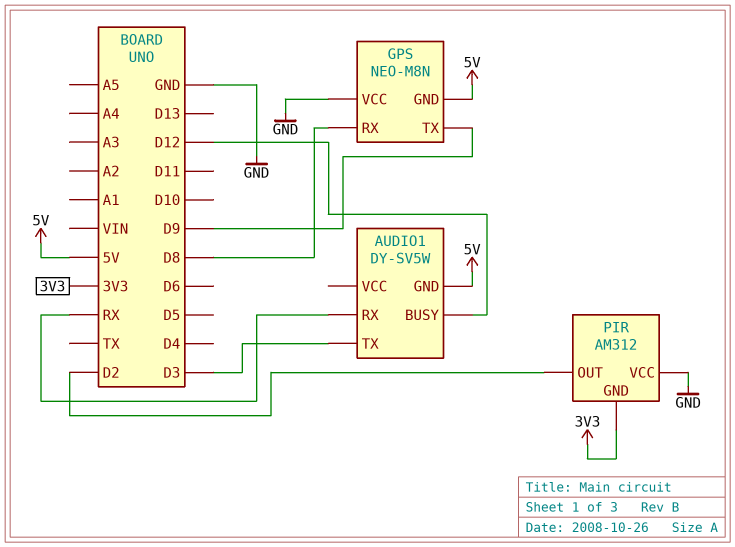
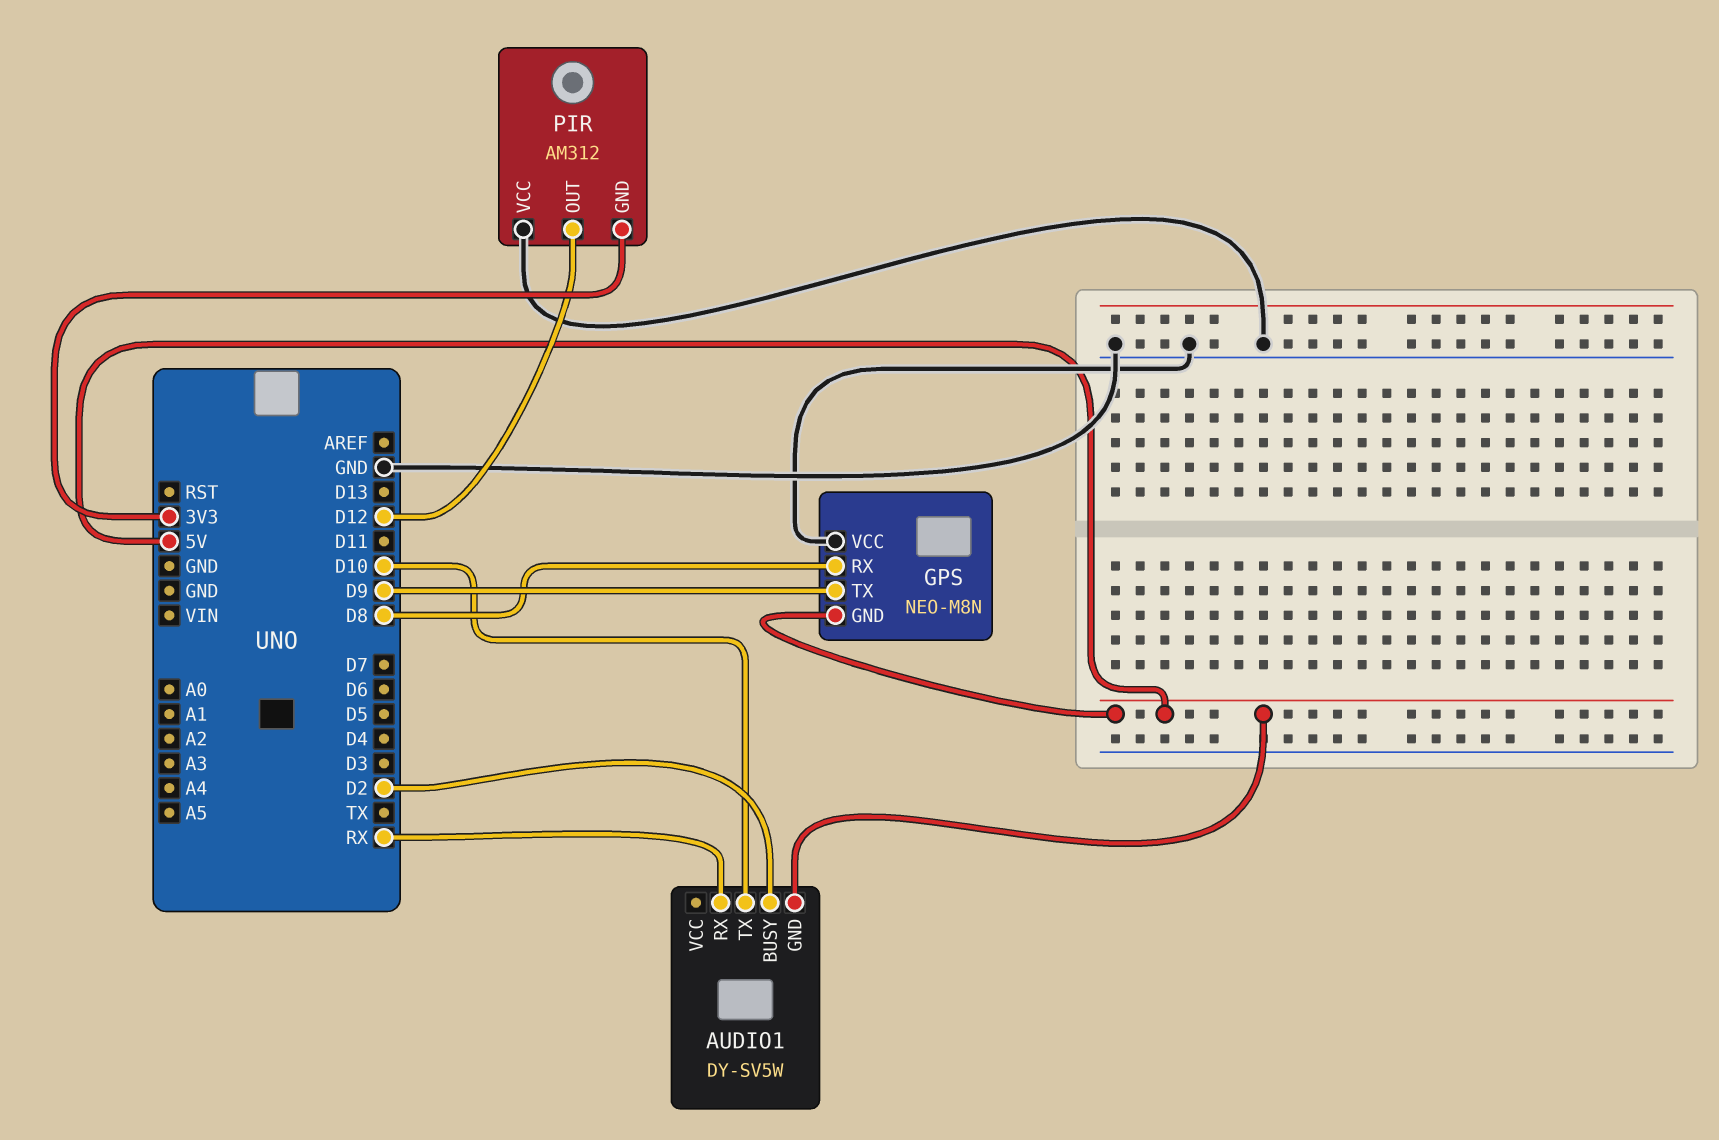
AUDIO1 pin BUSY: D12 -> D2
AUDIO1 pin TX: D3 -> D10
PIR pin OUT: D2 -> D12

